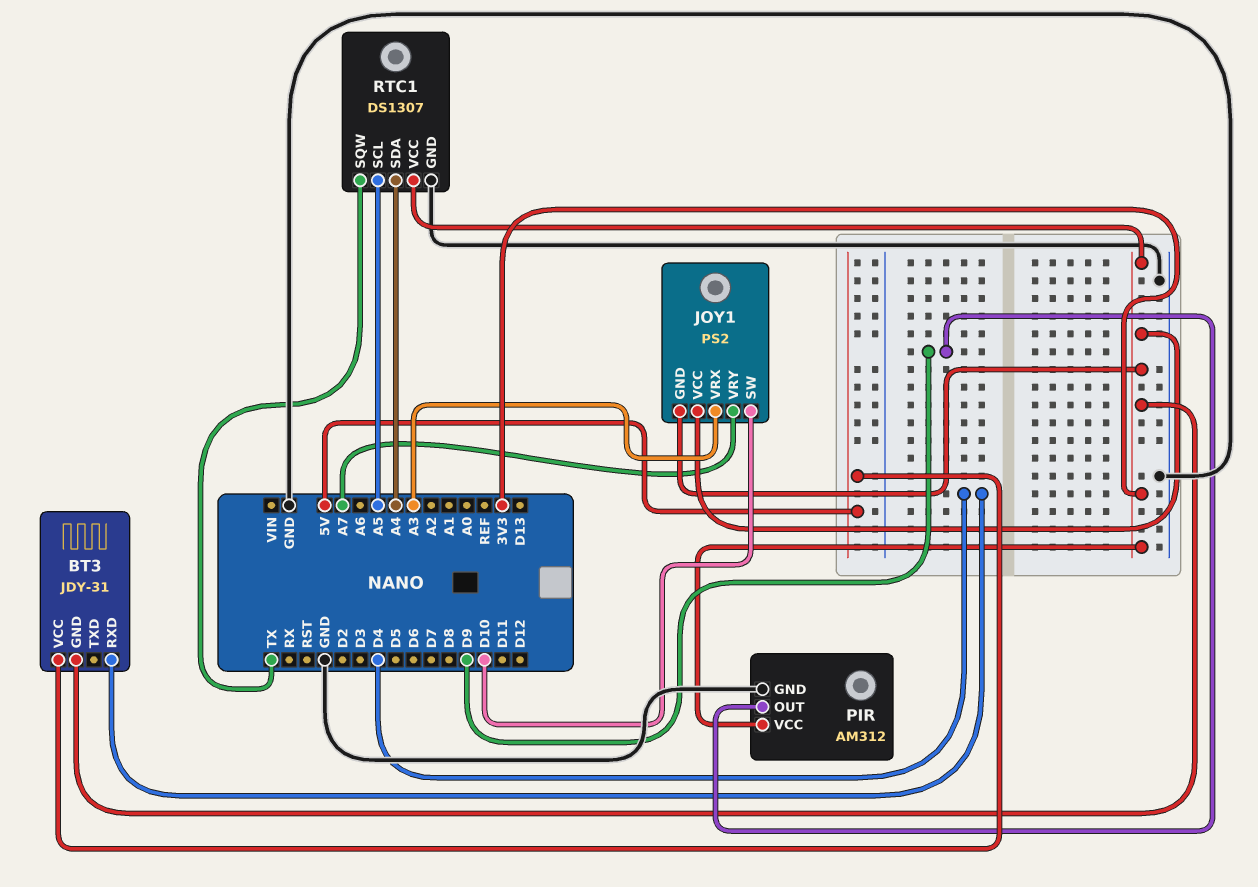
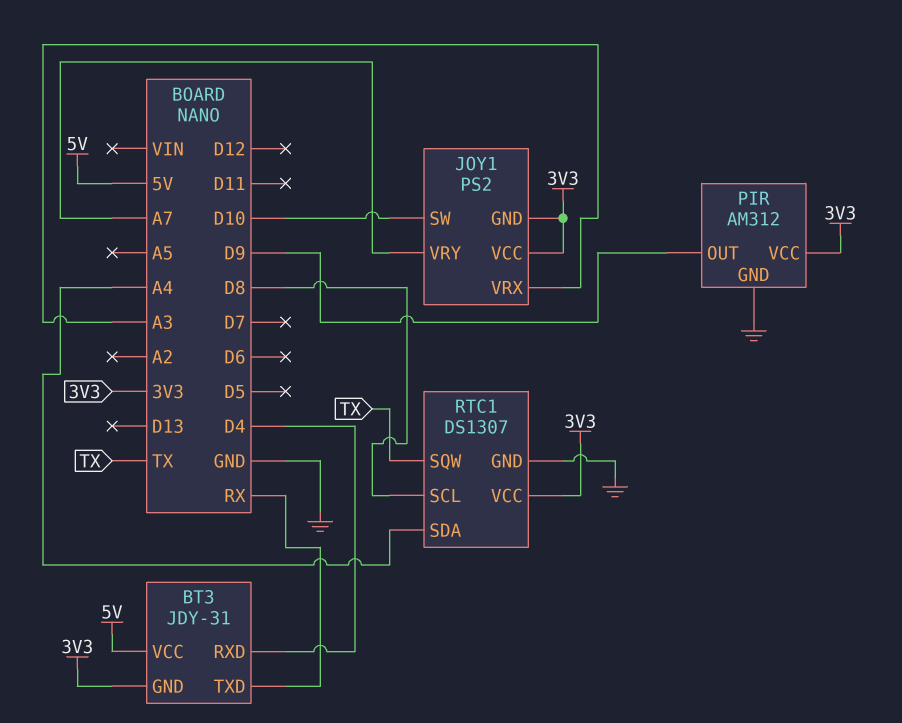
BT3 pin TXD: none -> RX
RTC1 pin SCL: A5 -> D8

